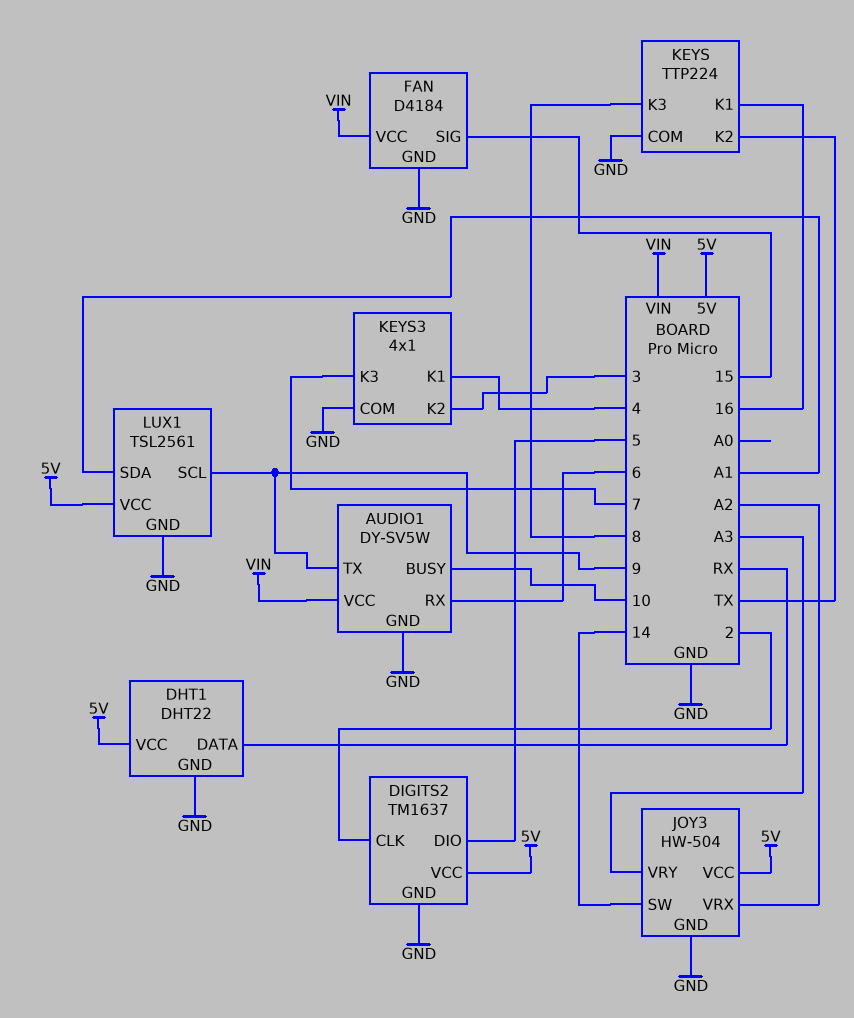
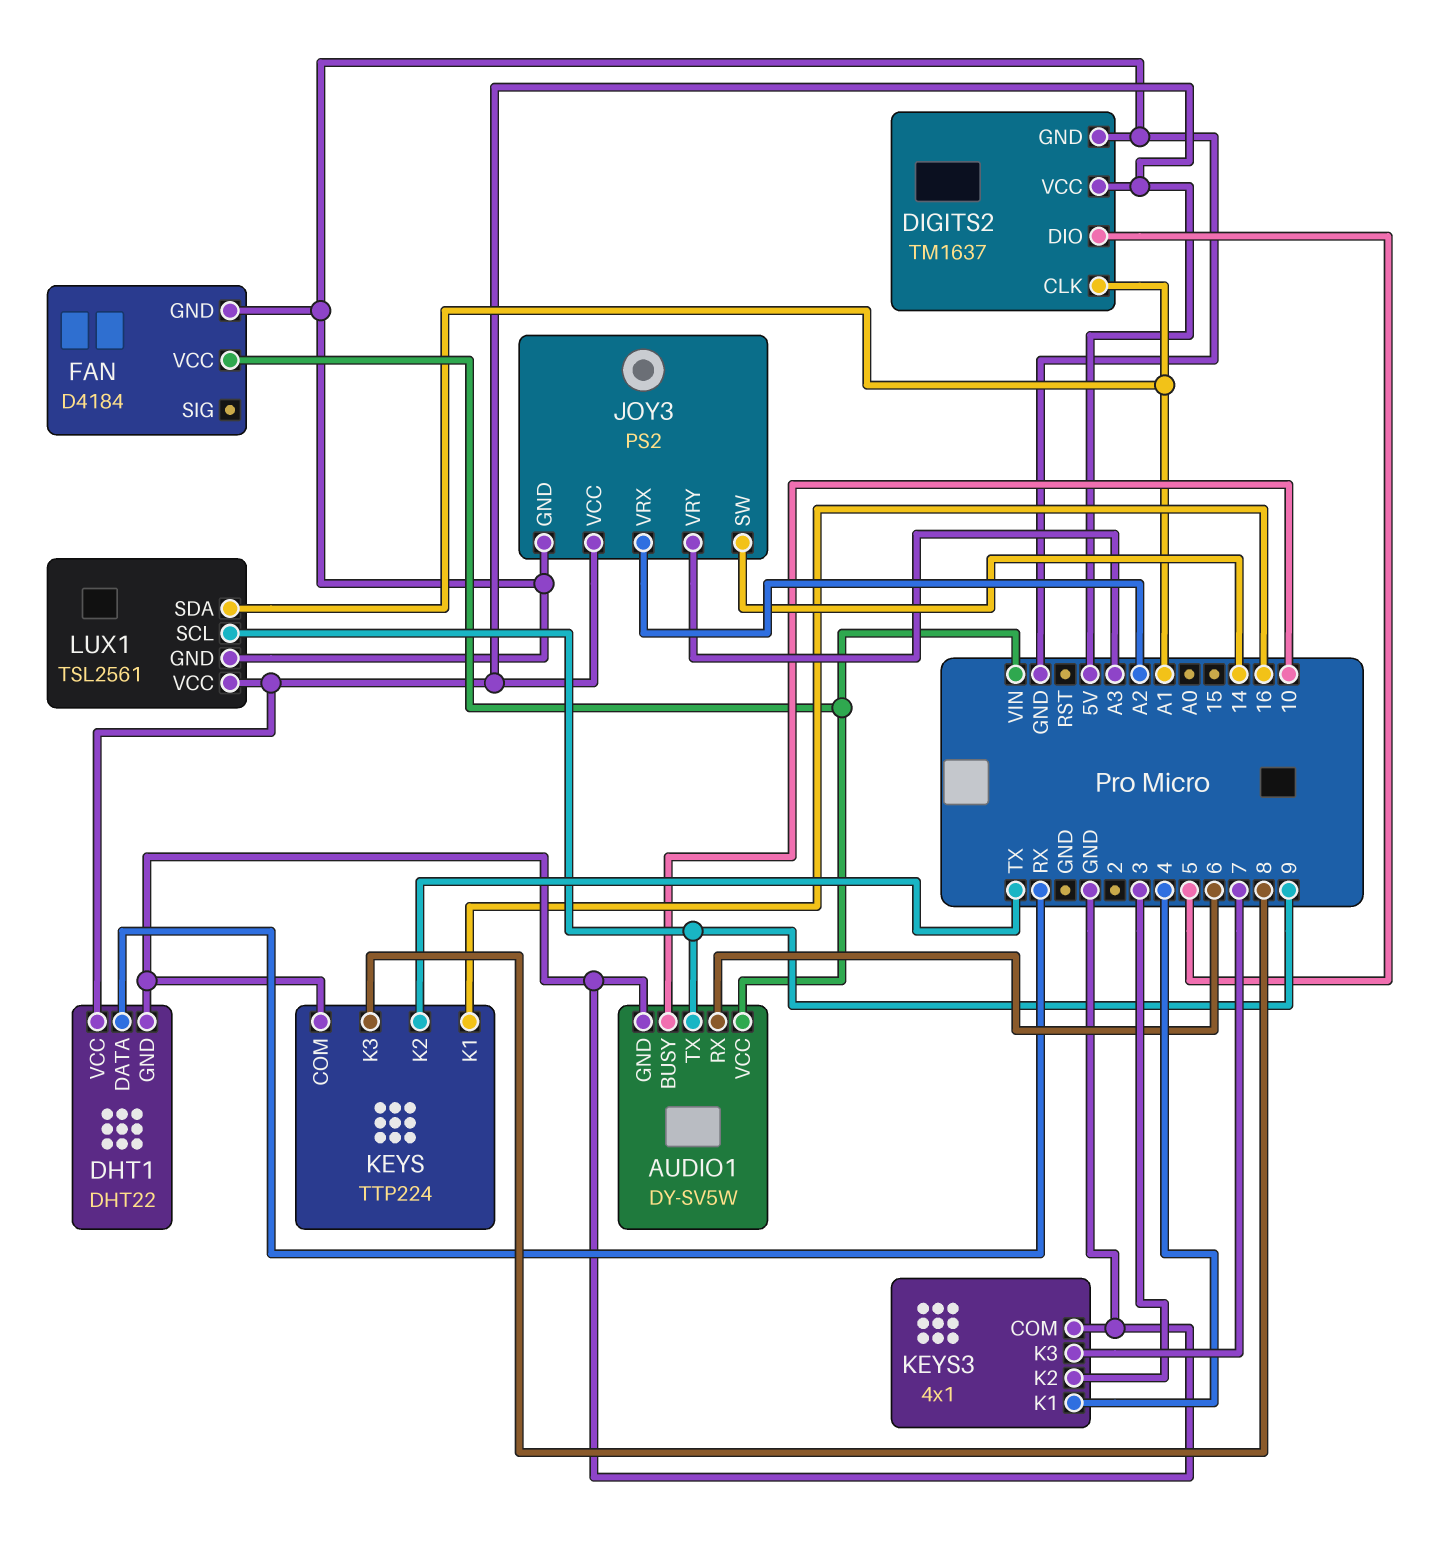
DIGITS2 pin CLK: 2 -> A1
FAN pin SIG: 15 -> none
JOY3: HW-504 -> PS2

